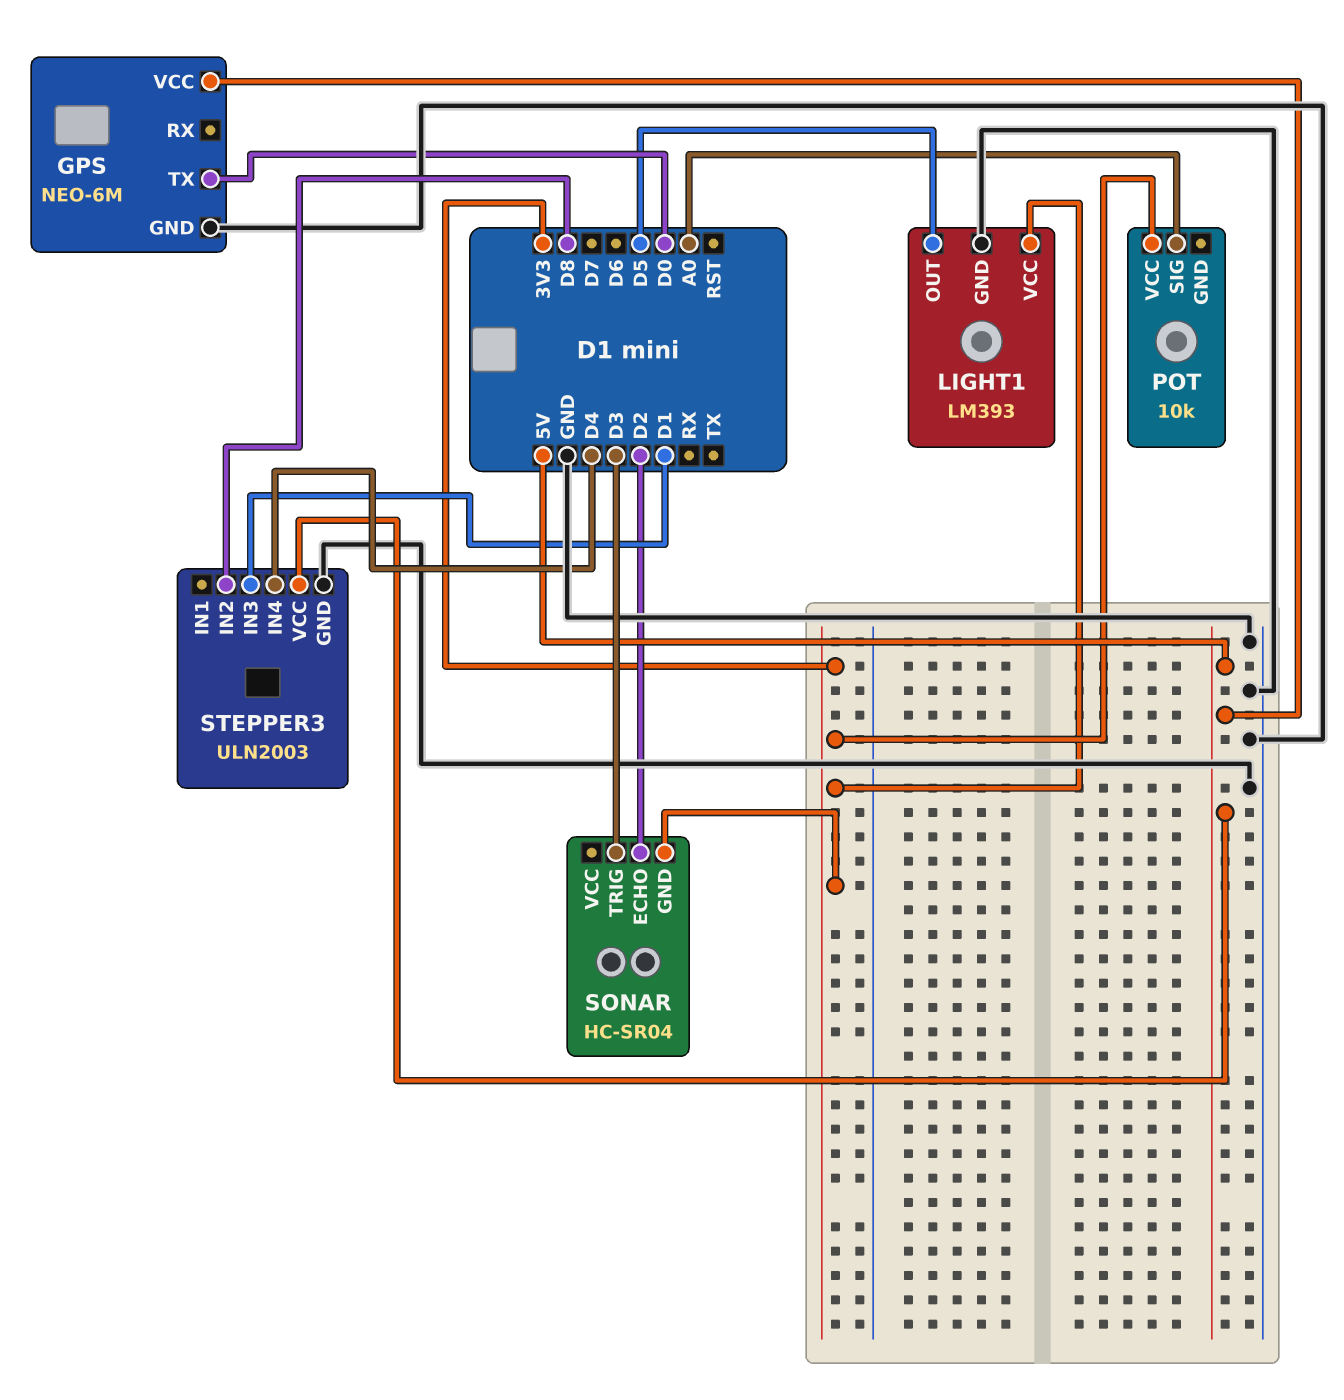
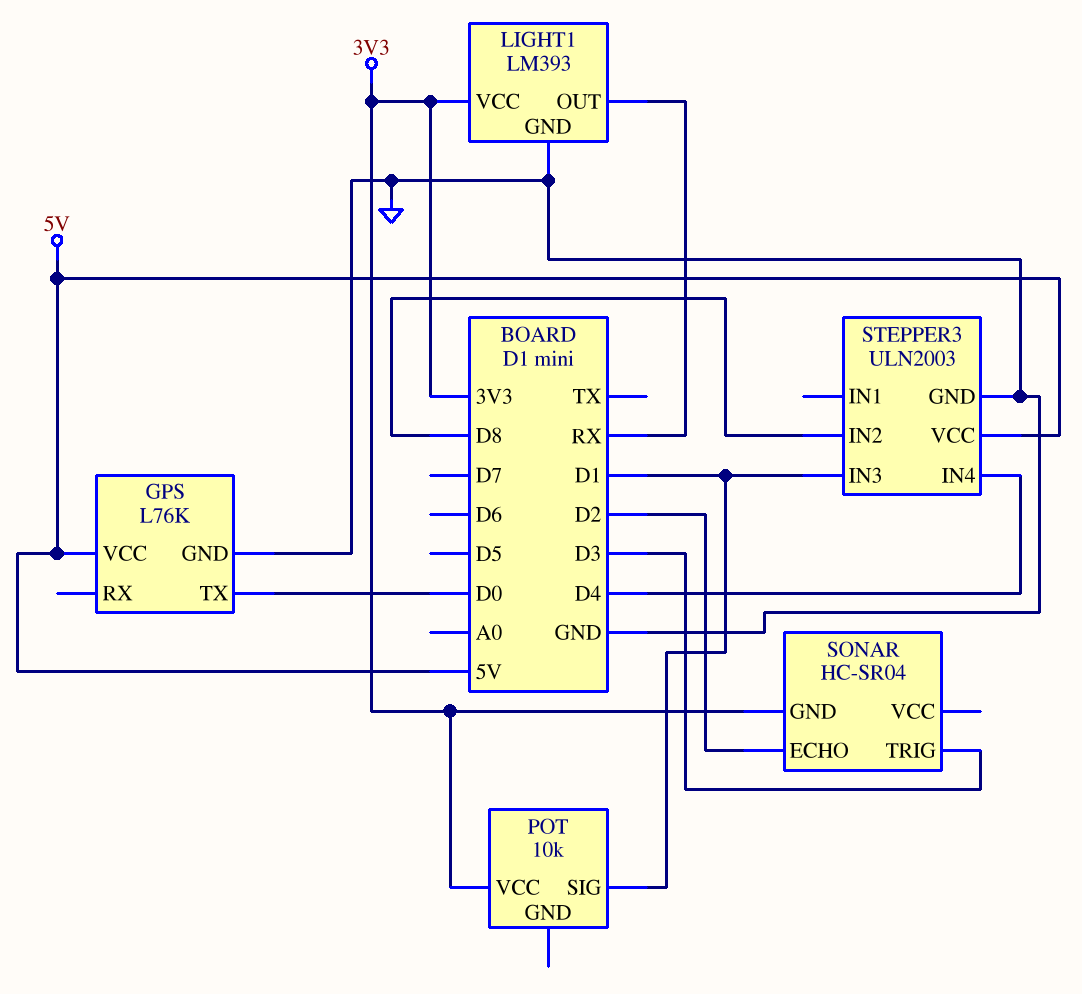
GPS: NEO-6M -> L76K
LIGHT1 pin OUT: D5 -> RX
POT pin SIG: A0 -> D1

